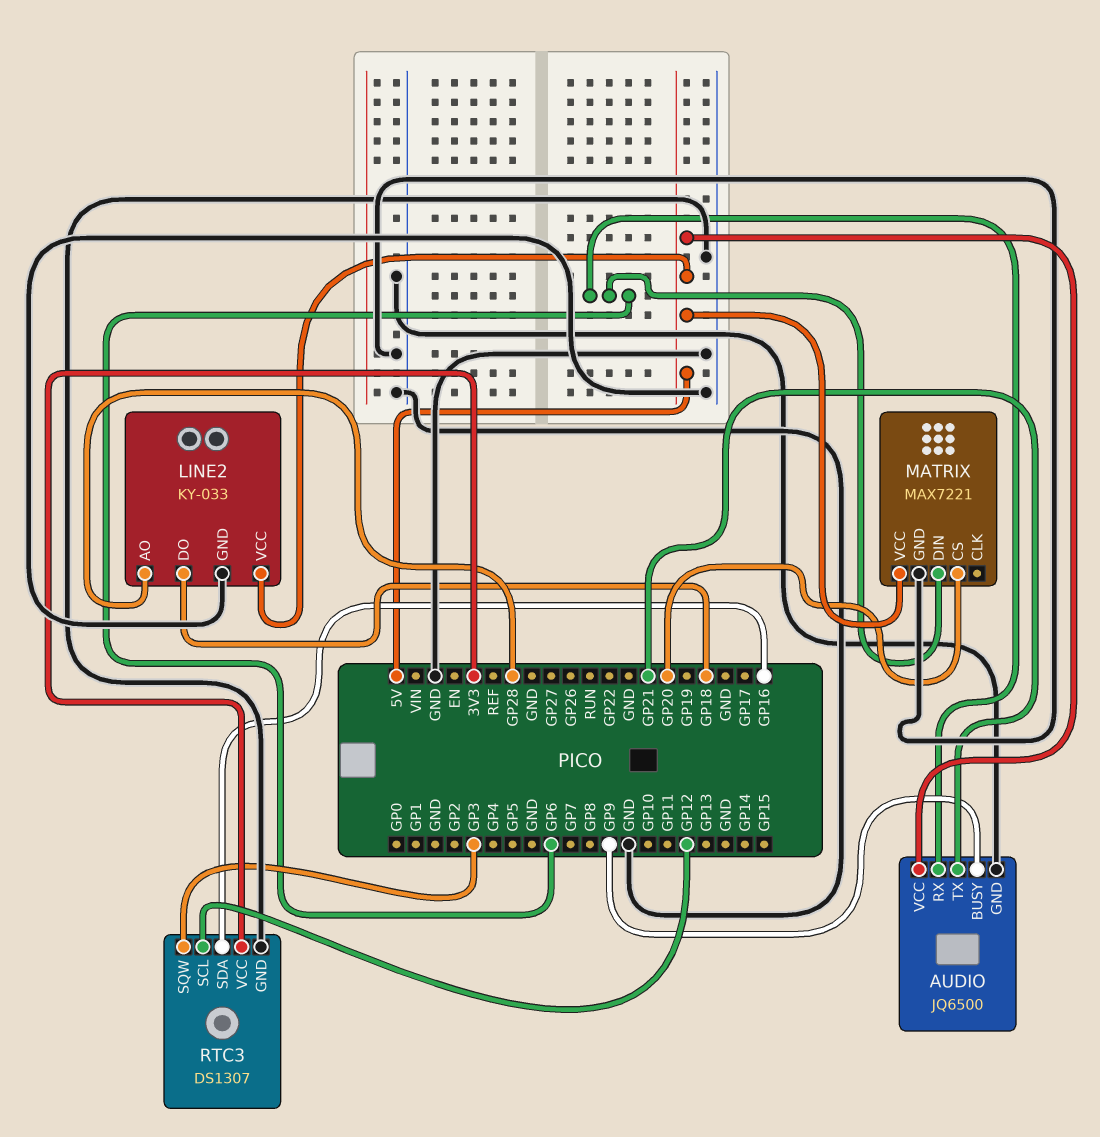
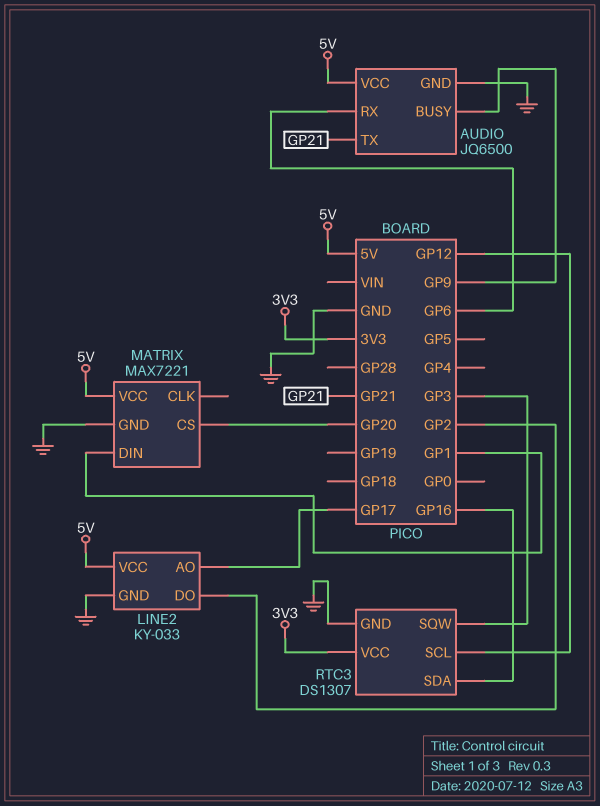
LINE2 pin AO: GP28 -> GP17
LINE2 pin DO: GP18 -> GP2
MATRIX pin DIN: GP6 -> GP1

